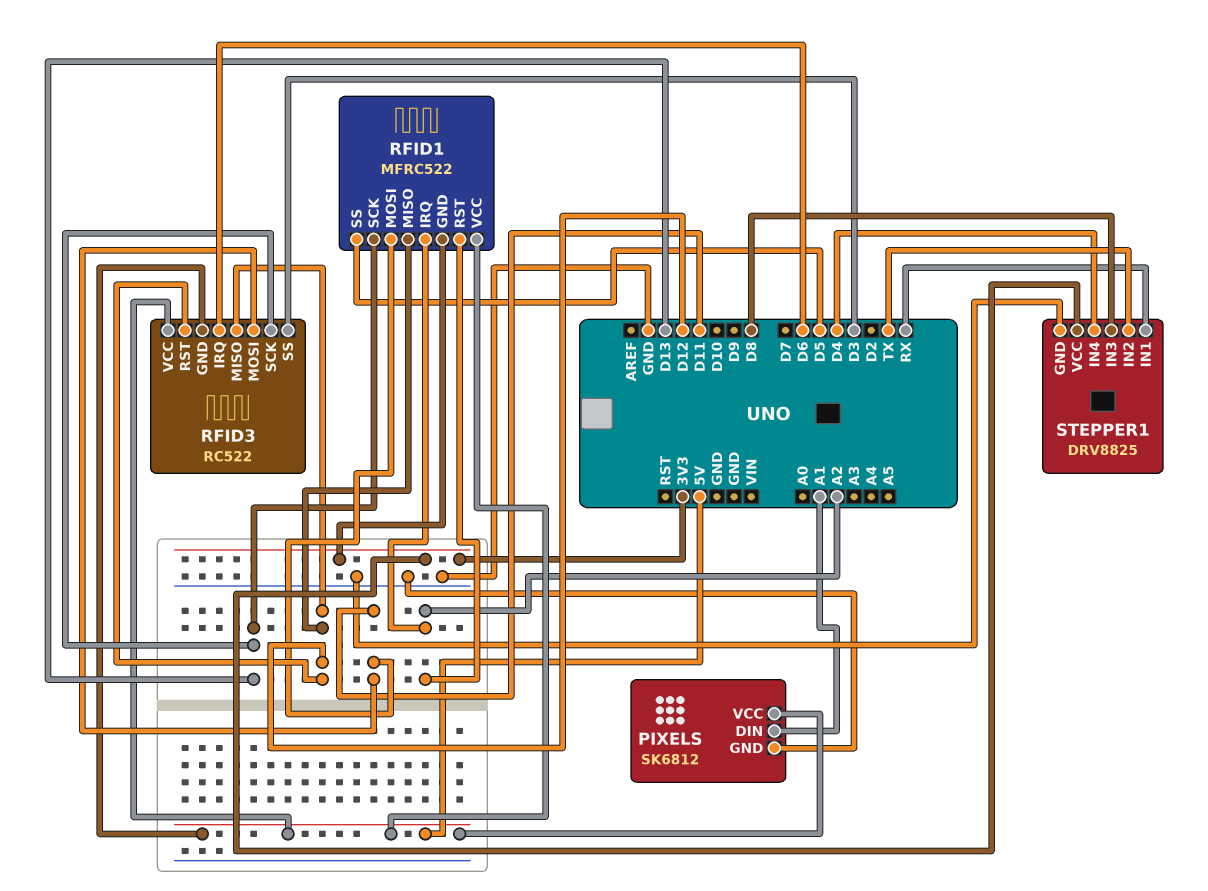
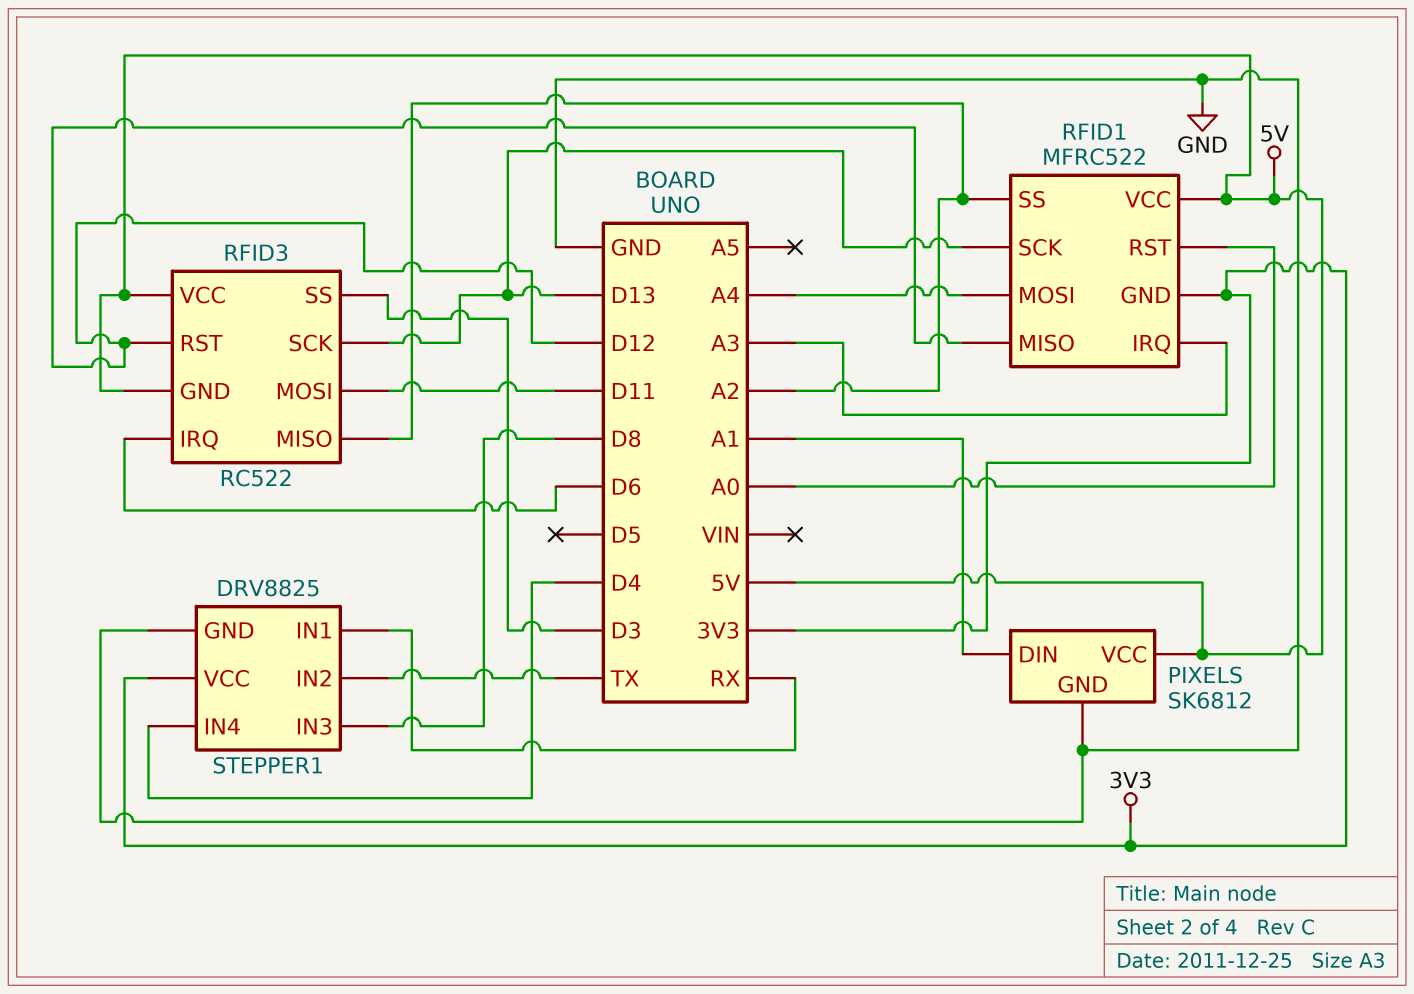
RFID1 pin IRQ: A2 -> A3
RFID1 pin MOSI: D11 -> A4
RFID1 pin RST: A2 -> A0
RFID1 pin SS: D5 -> A2
RFID3 pin MISO: D12 -> A2

